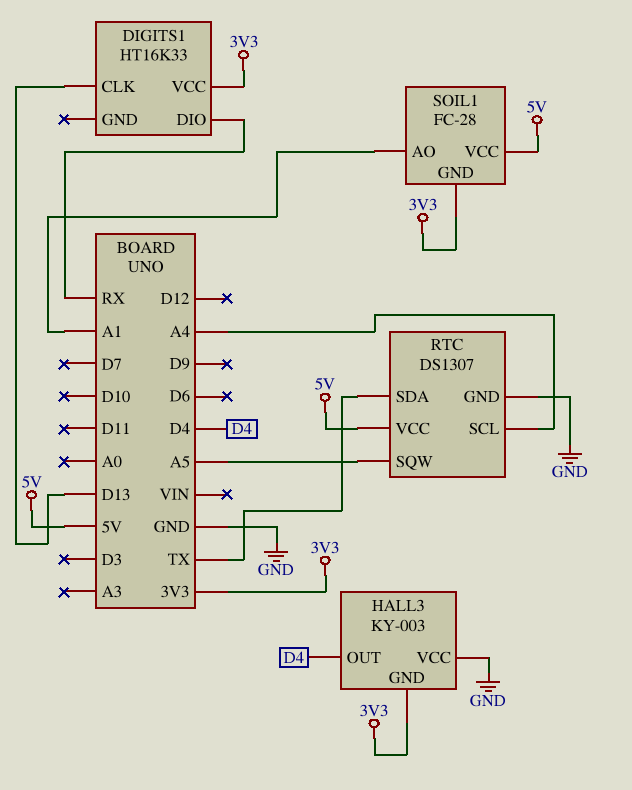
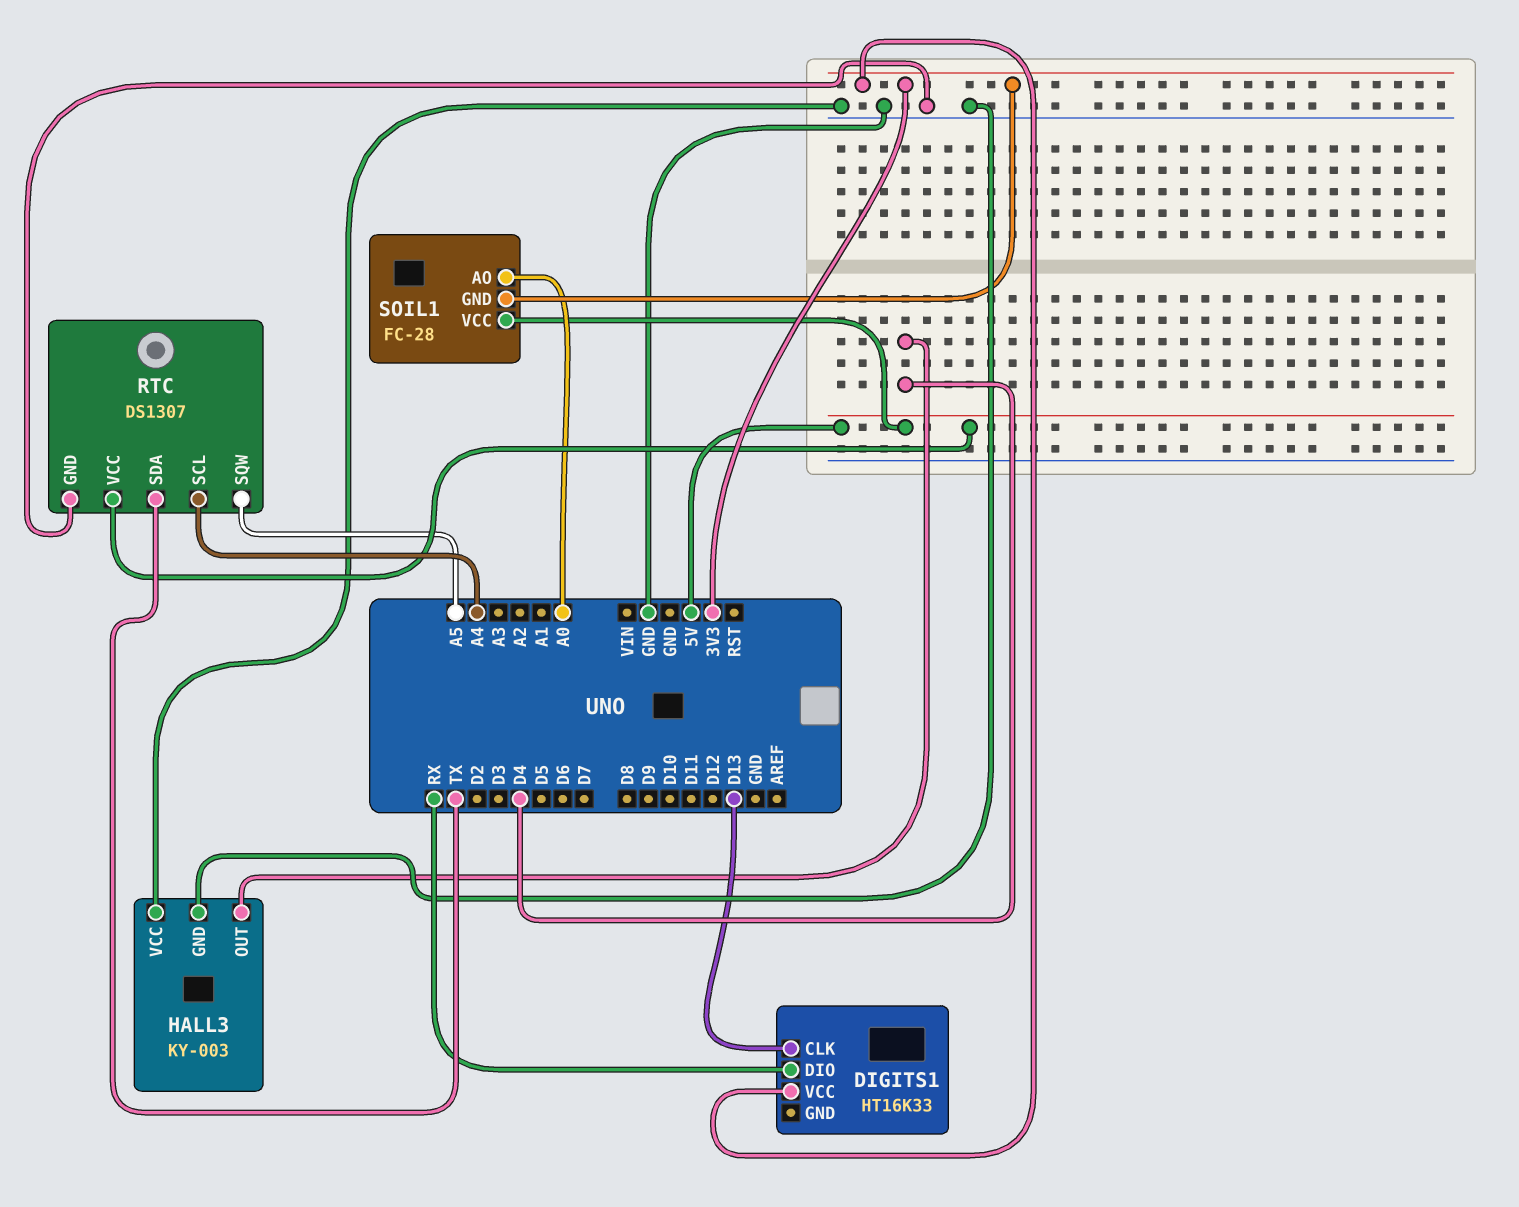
HALL3 pin GND: 3V3 -> GND
SOIL1 pin AO: A1 -> A0

